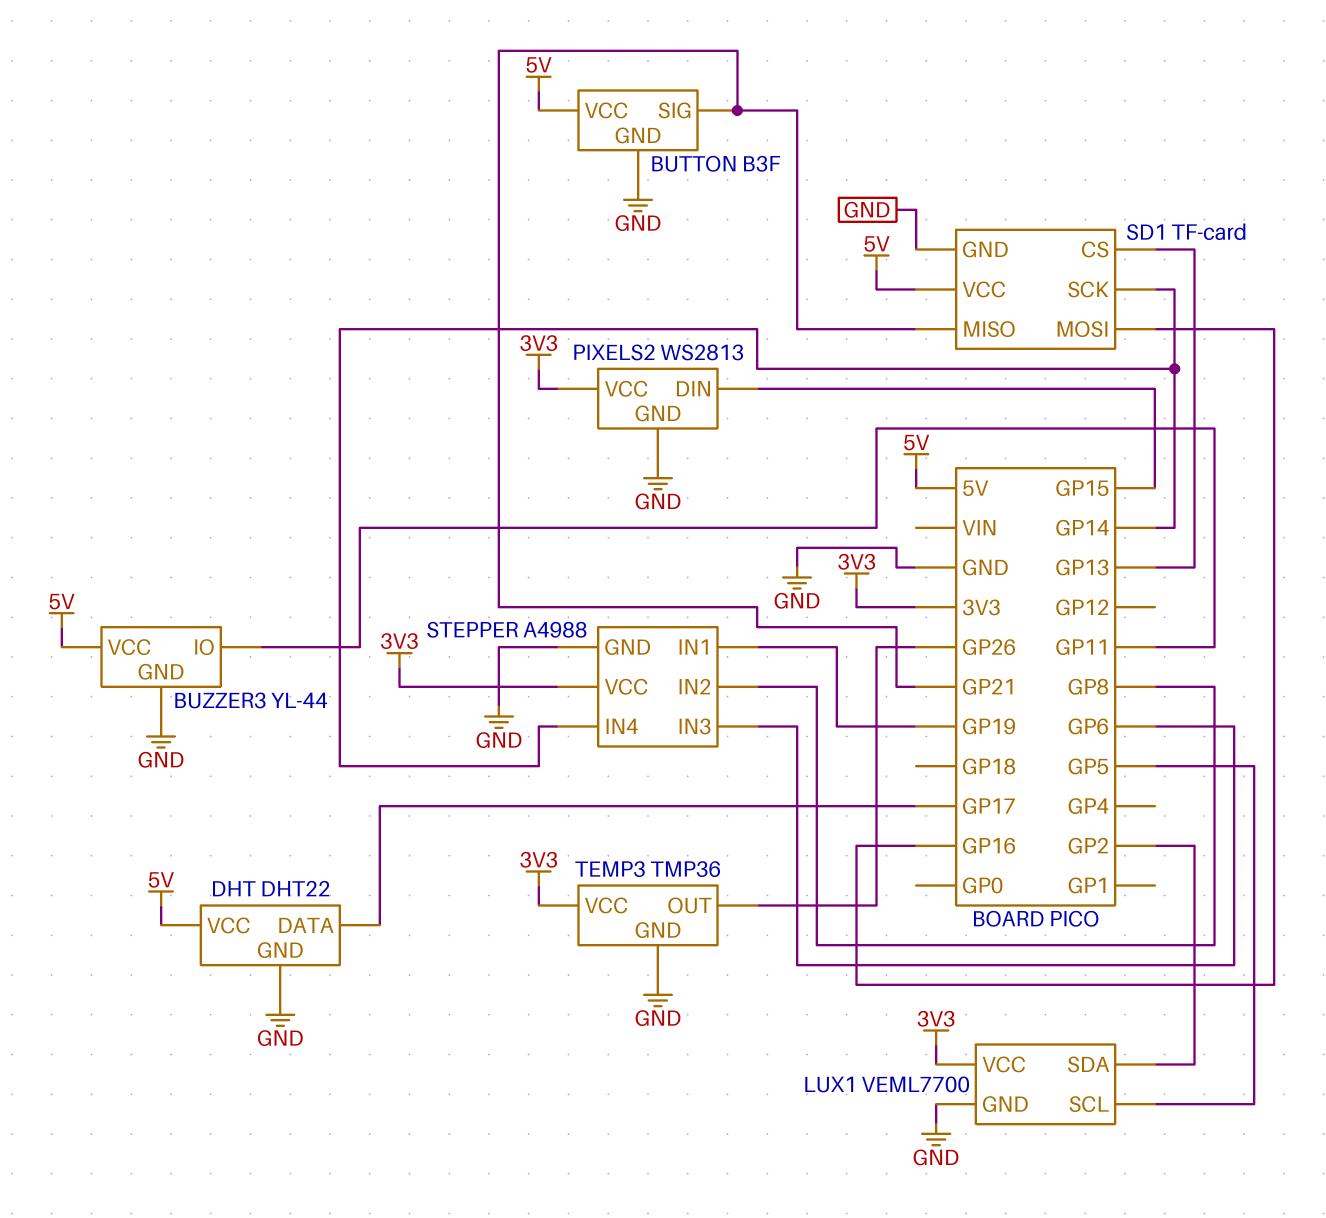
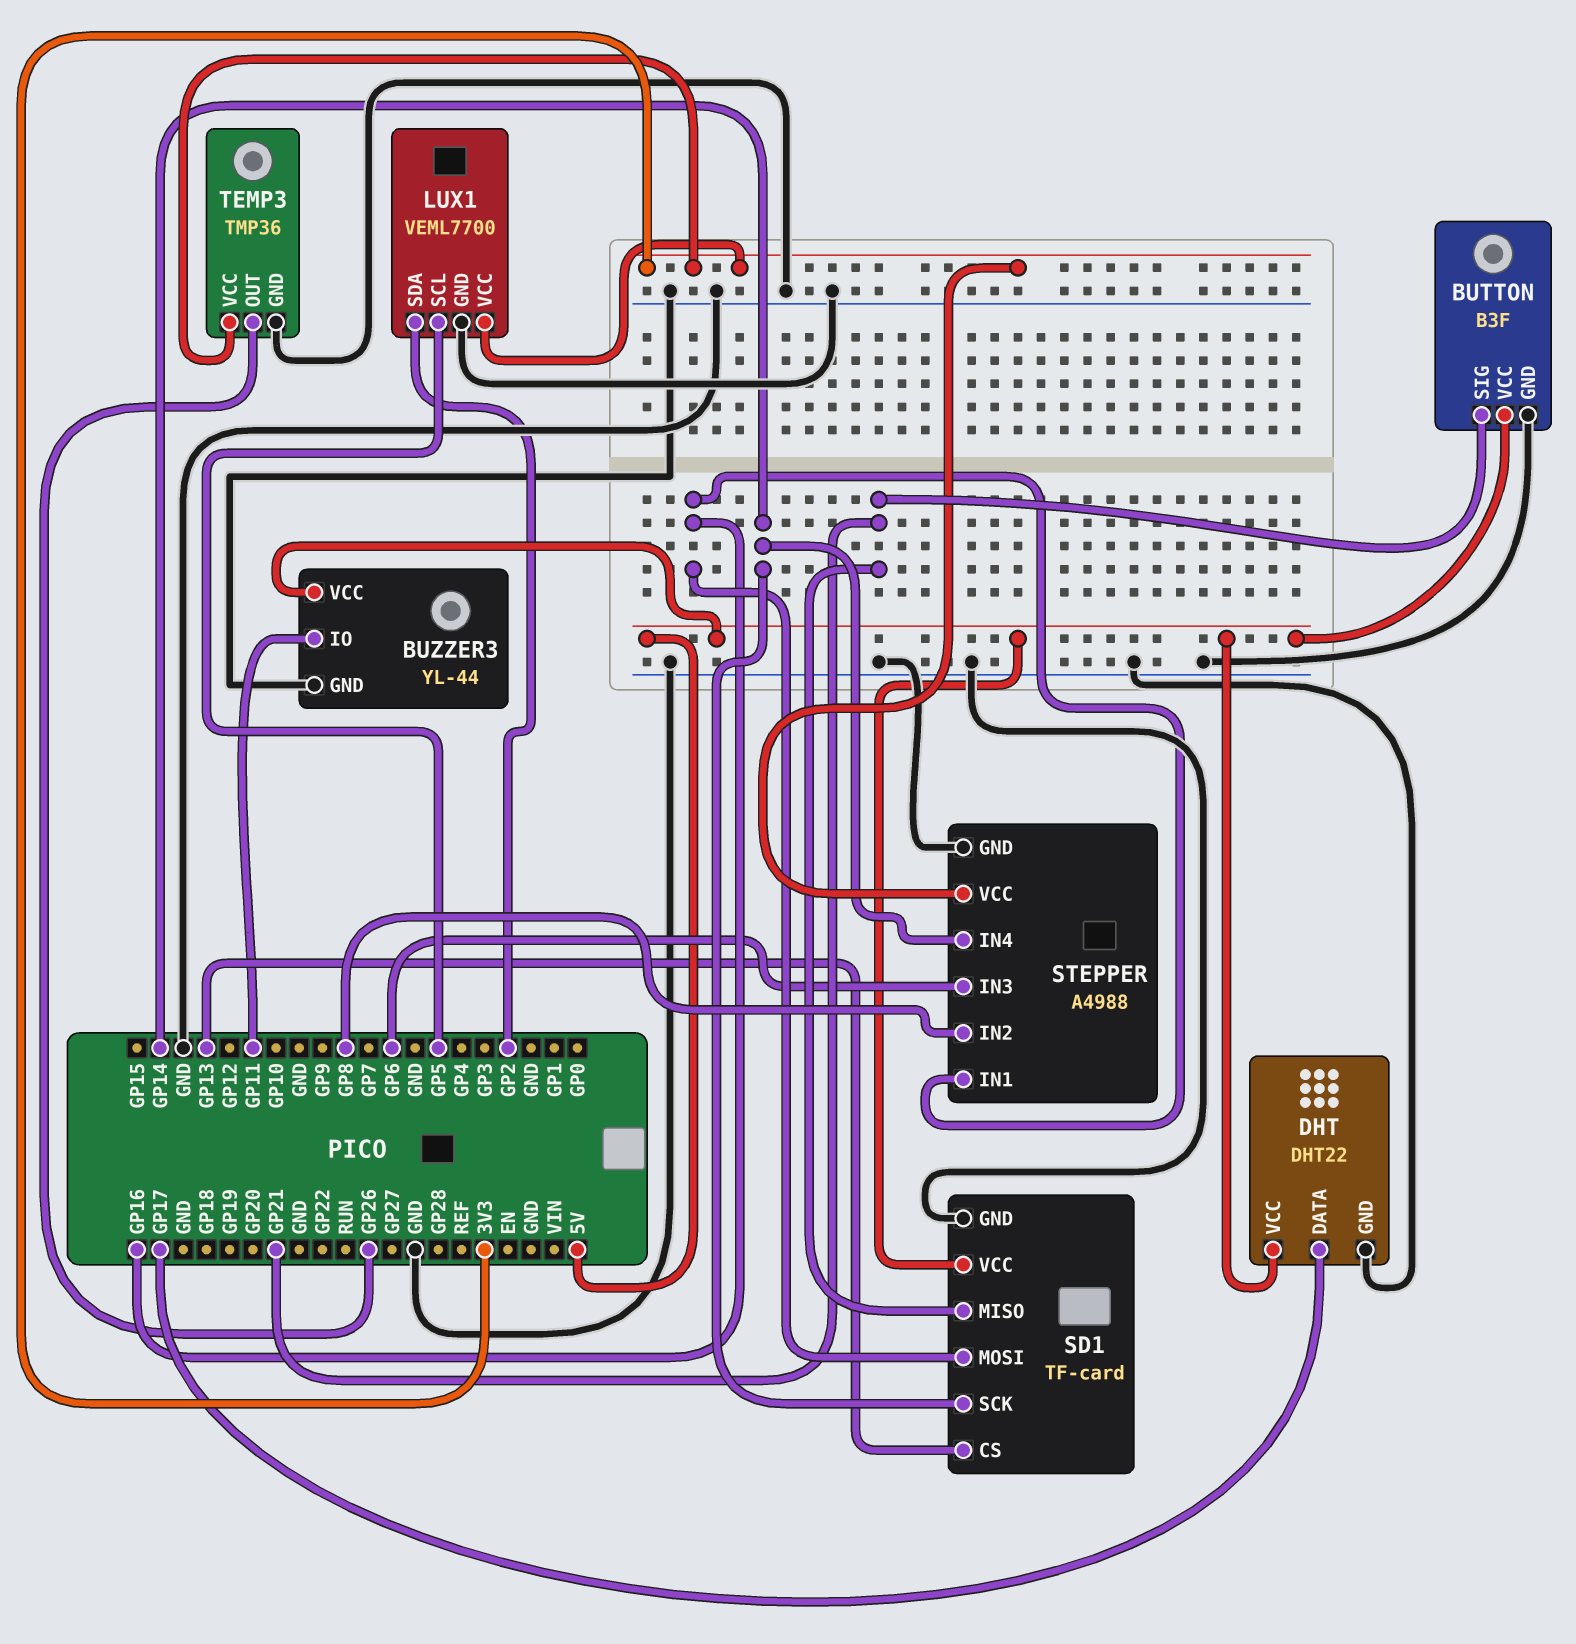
PIXELS2: WS2813 -> none
PIXELS2 pin DIN: GP15 -> none
PIXELS2 pin GND: GND -> none
PIXELS2 pin VCC: 3V3 -> none
STEPPER pin IN1: GP19 -> GP16

